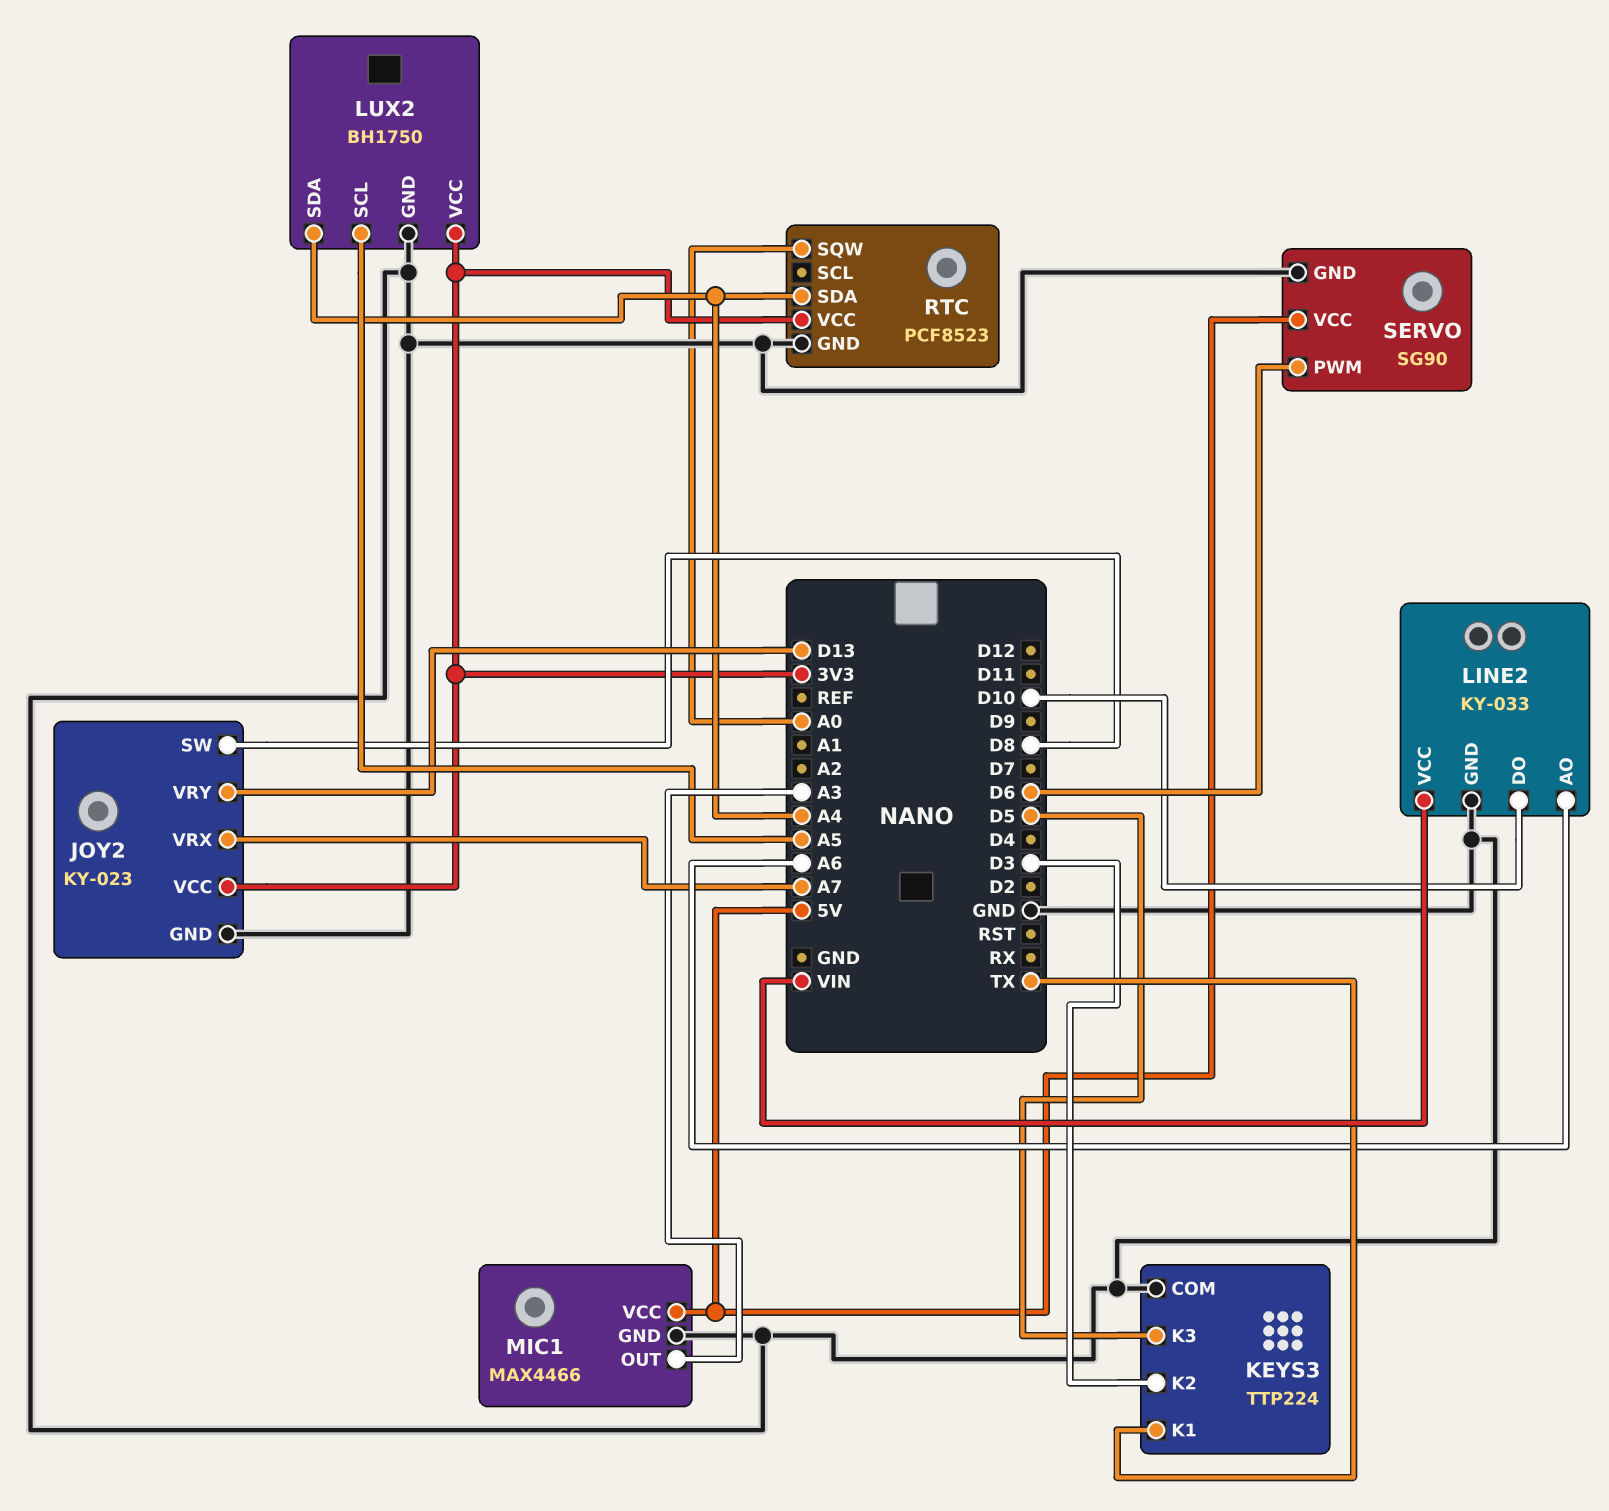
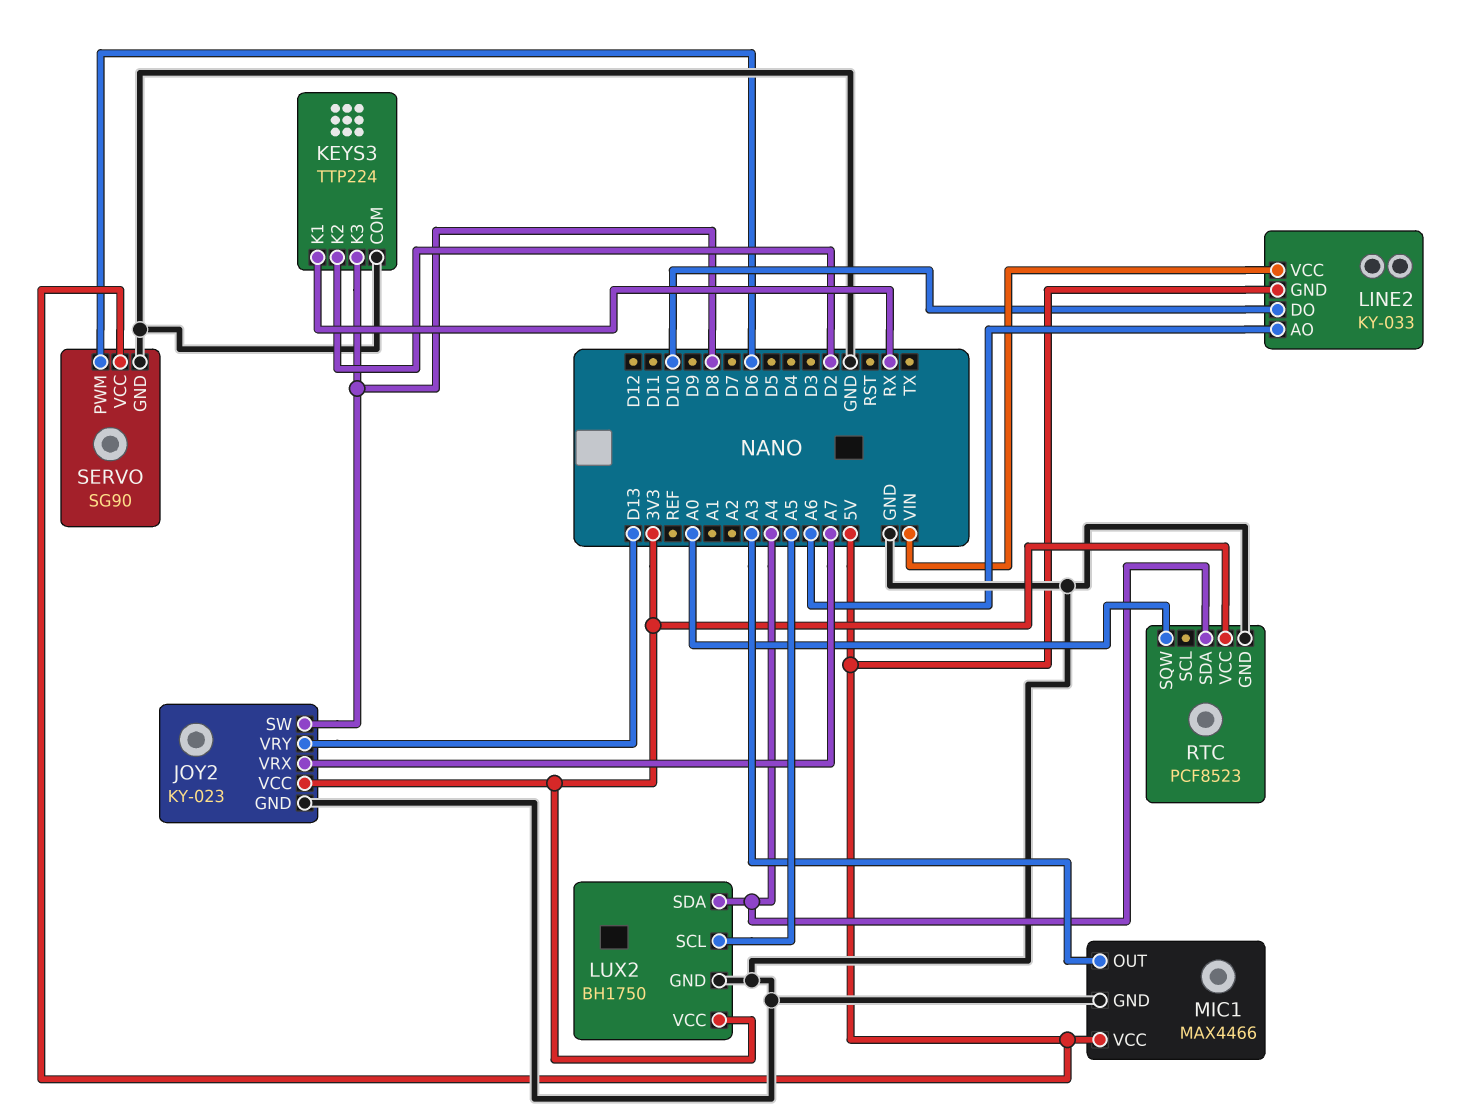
KEYS3 pin K1: TX -> RX
KEYS3 pin K2: D3 -> D2
KEYS3 pin K3: D5 -> D8
LINE2 pin GND: GND -> 5V

